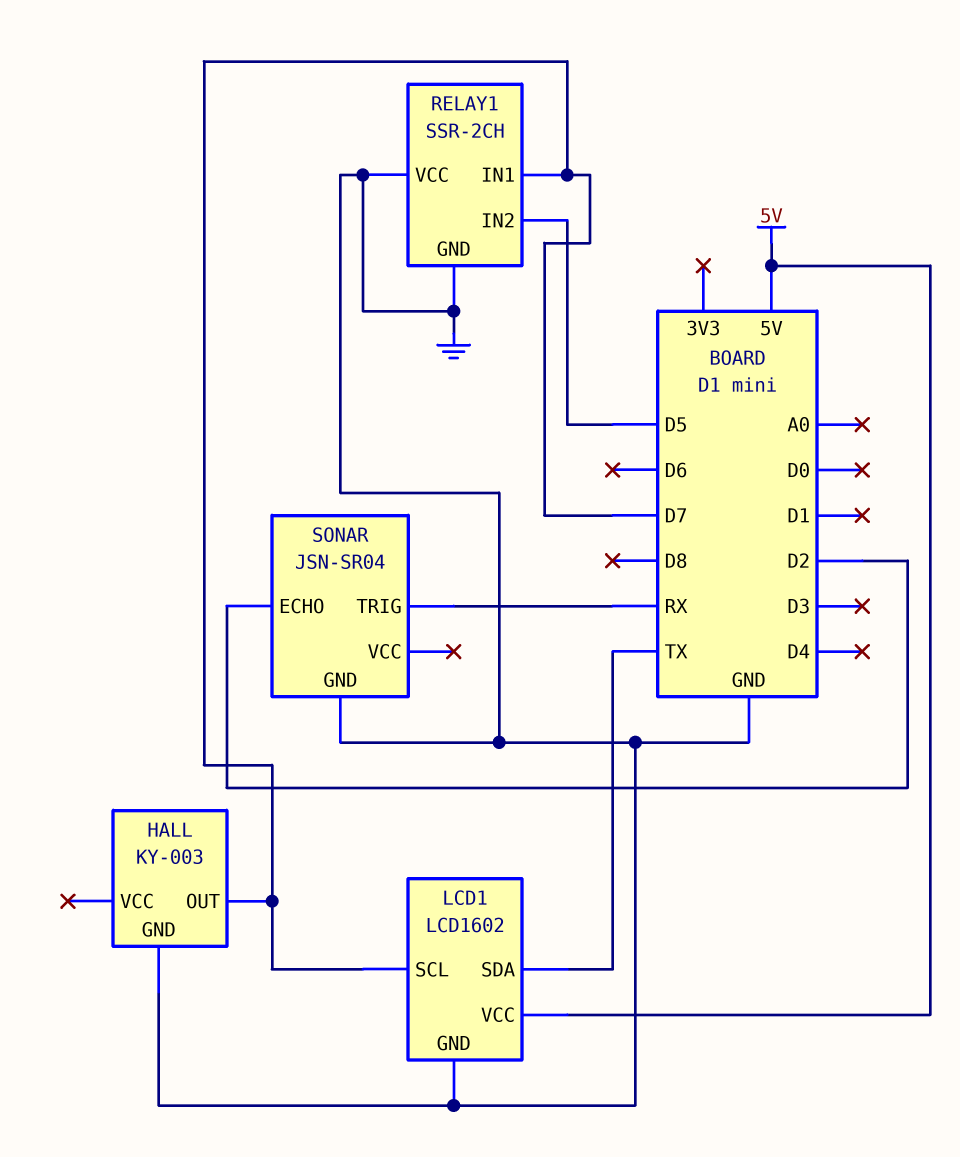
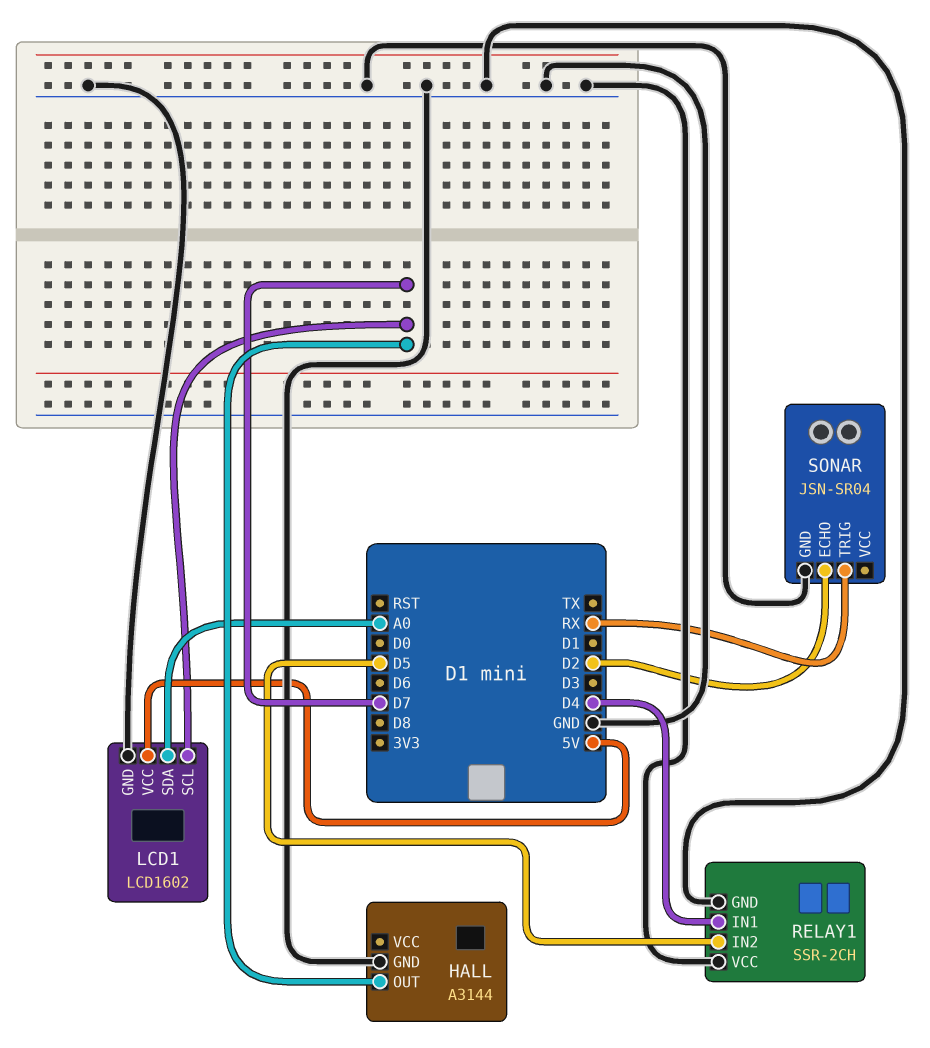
HALL: KY-003 -> A3144
LCD1 pin SDA: TX -> A0
RELAY1 pin IN1: D7 -> D4

